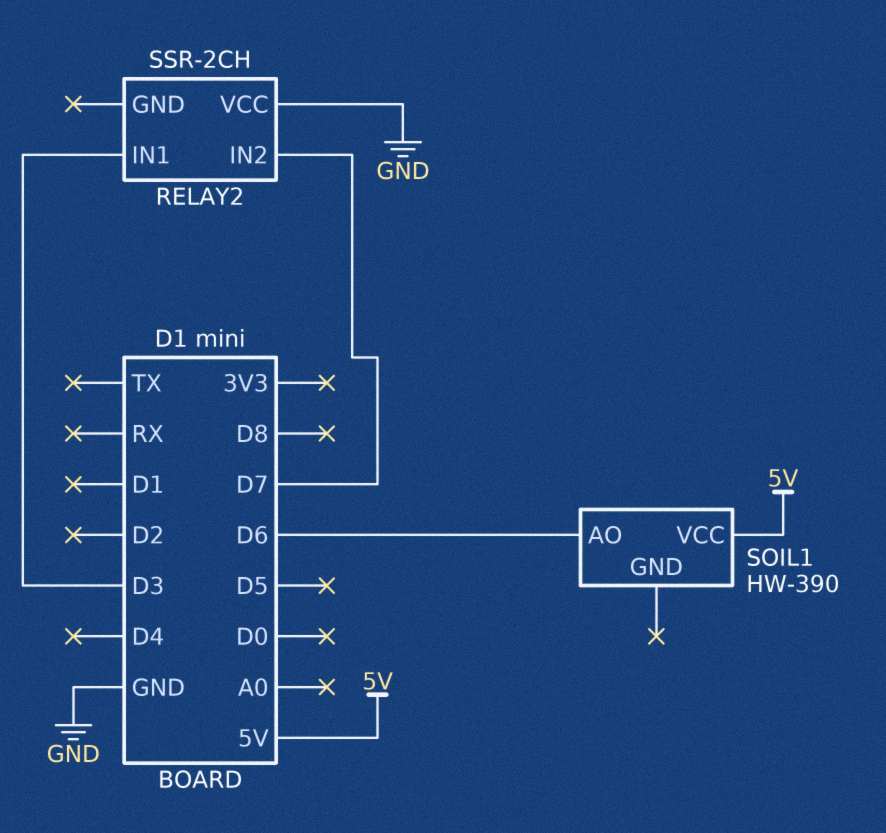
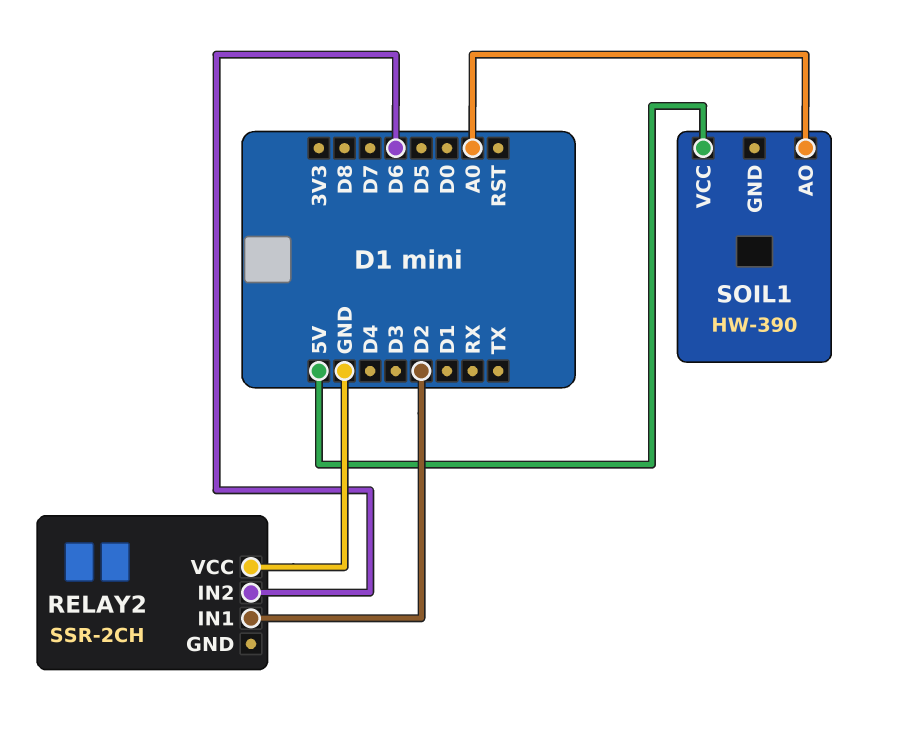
RELAY2 pin IN1: D3 -> D2
RELAY2 pin IN2: D7 -> D6
SOIL1 pin AO: D6 -> A0

